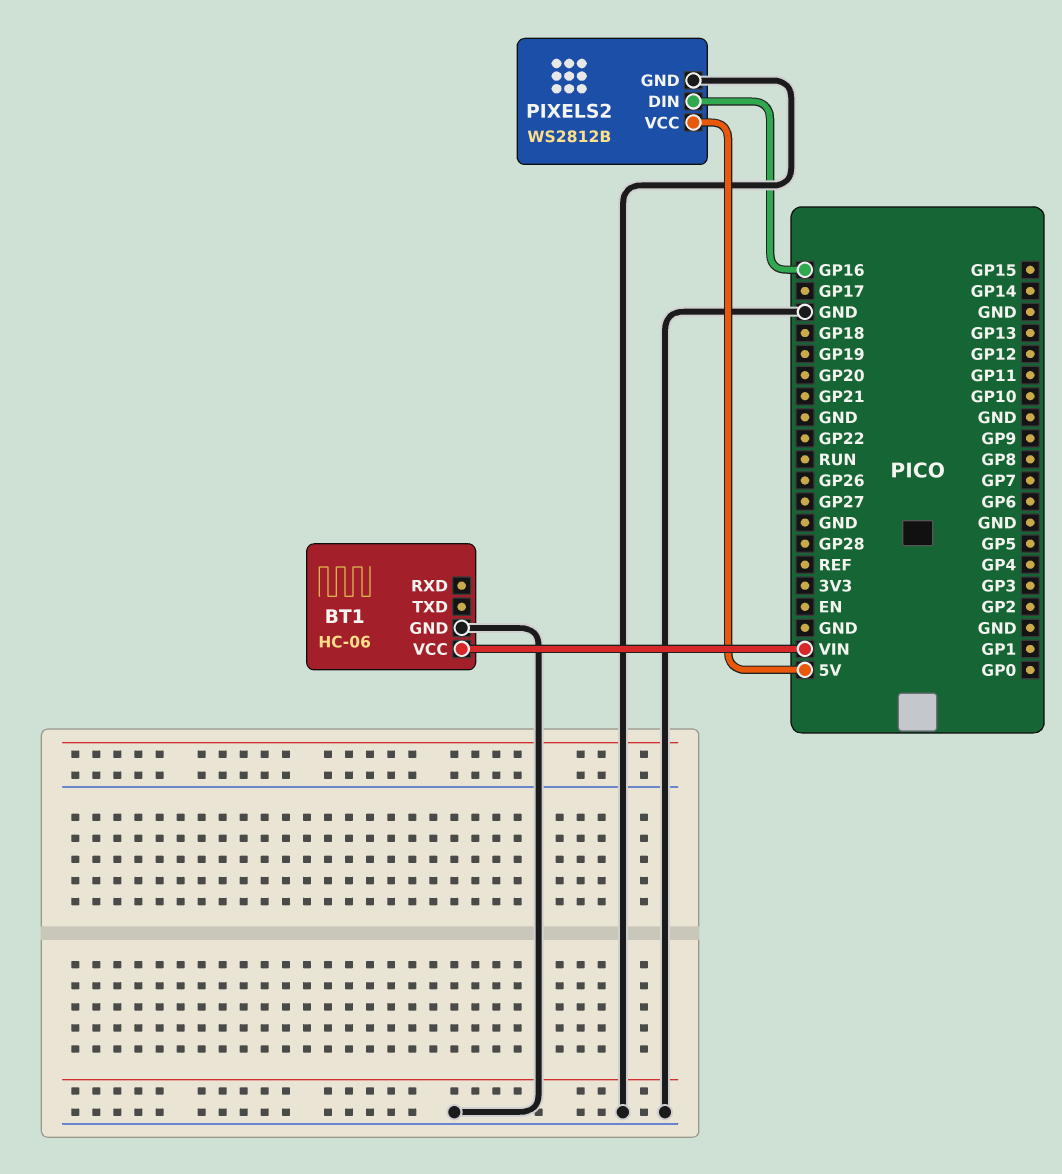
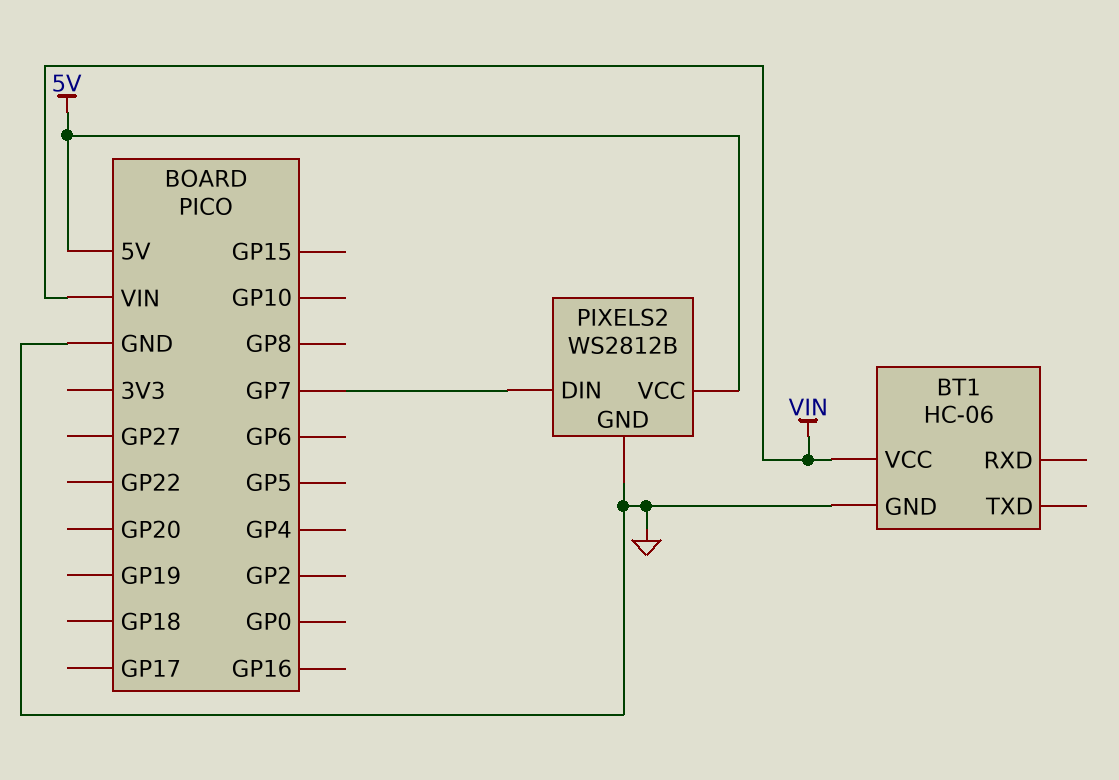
PIXELS2 pin DIN: GP16 -> GP7

